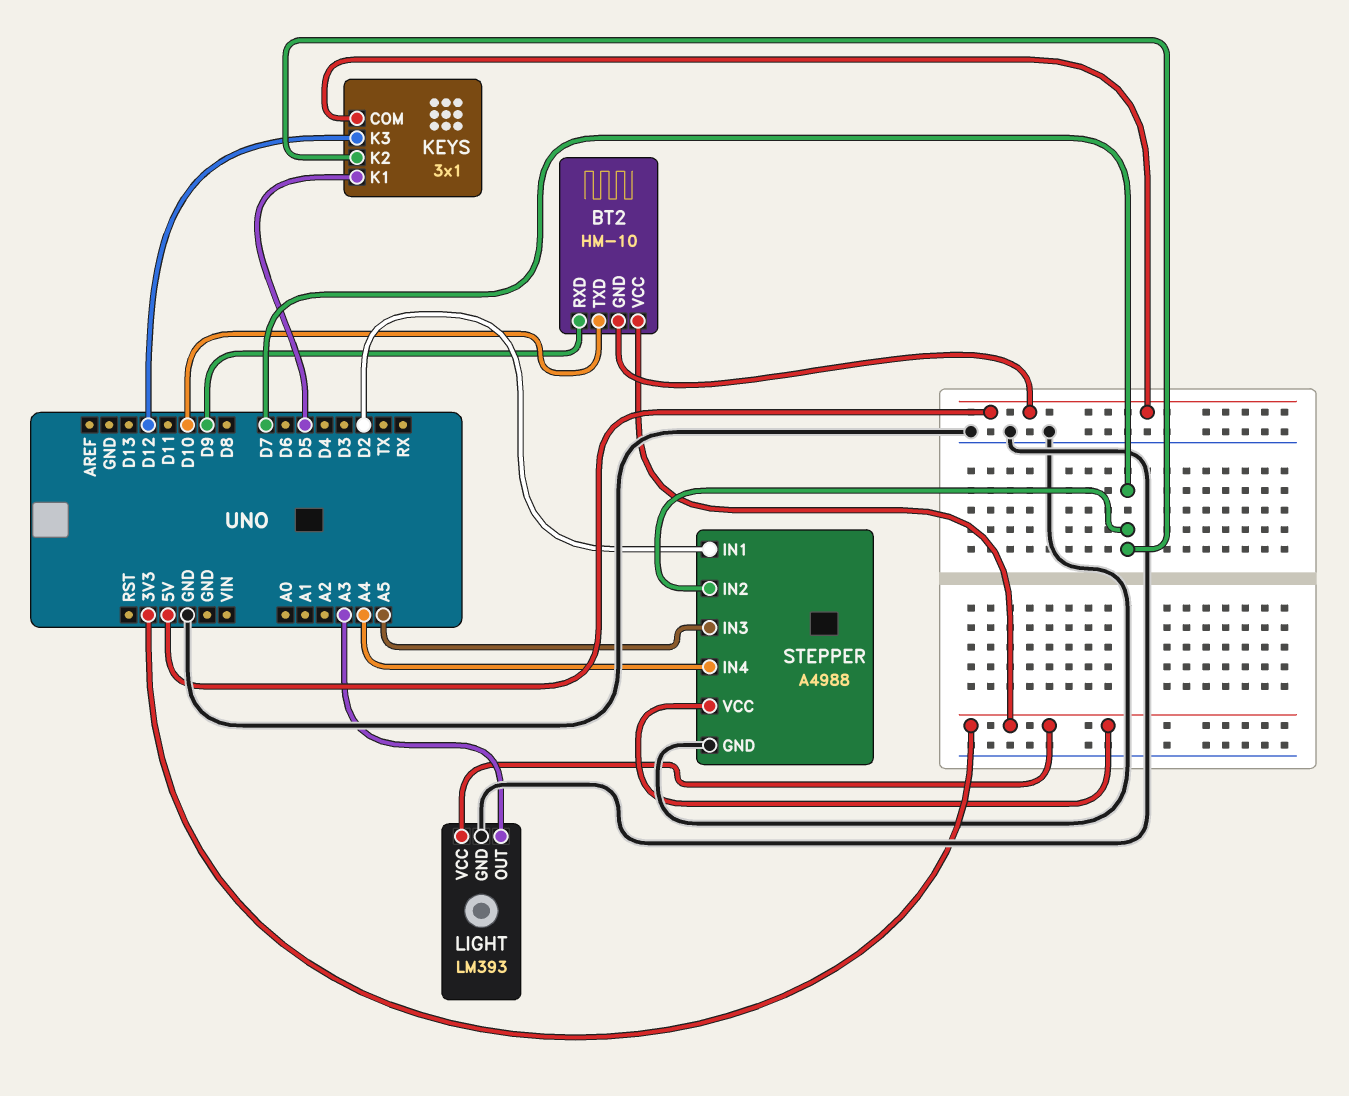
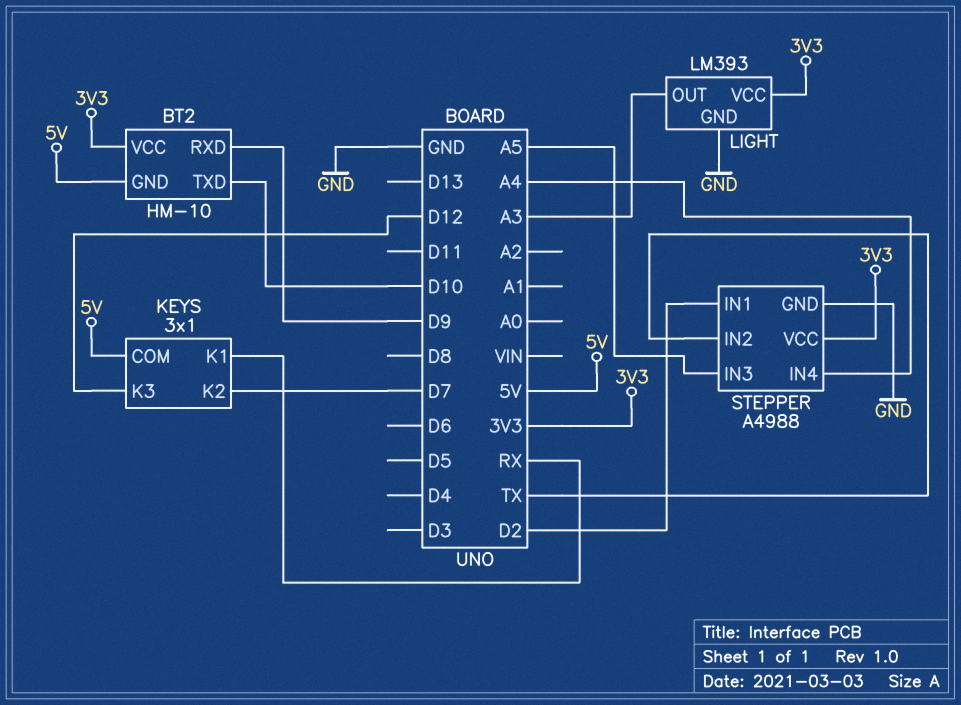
KEYS pin K1: D5 -> RX
STEPPER pin IN2: D7 -> TX

